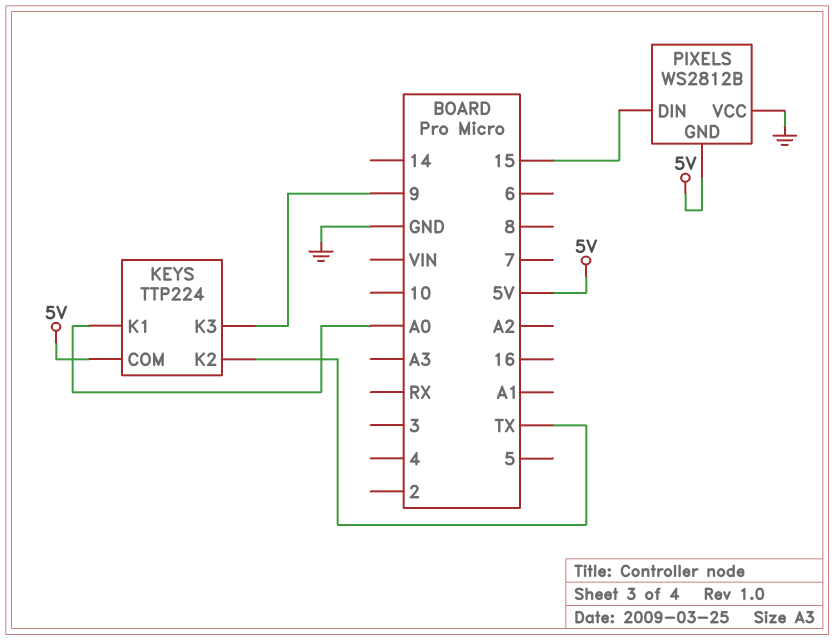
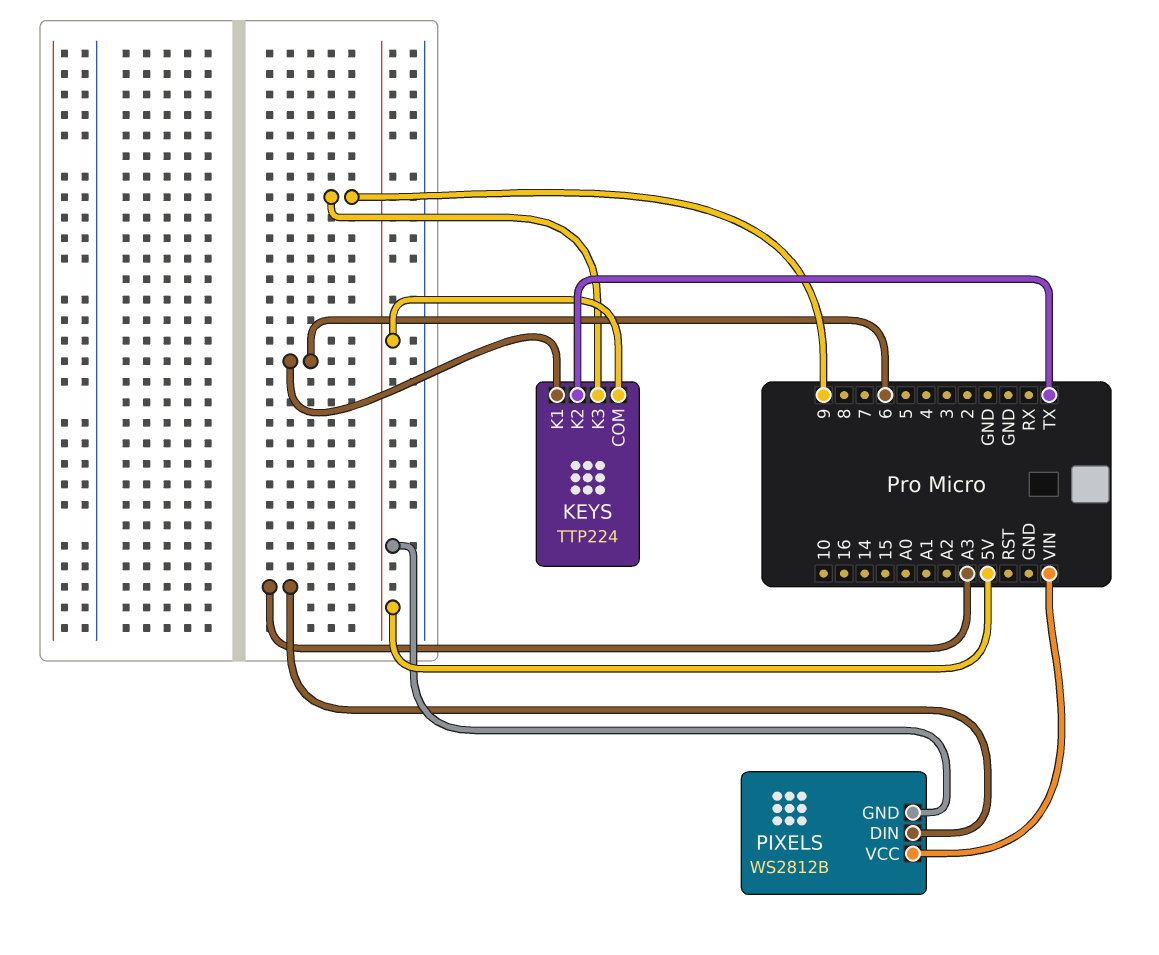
KEYS pin K1: A0 -> 6
PIXELS pin DIN: 15 -> A3
PIXELS pin VCC: GND -> VIN

